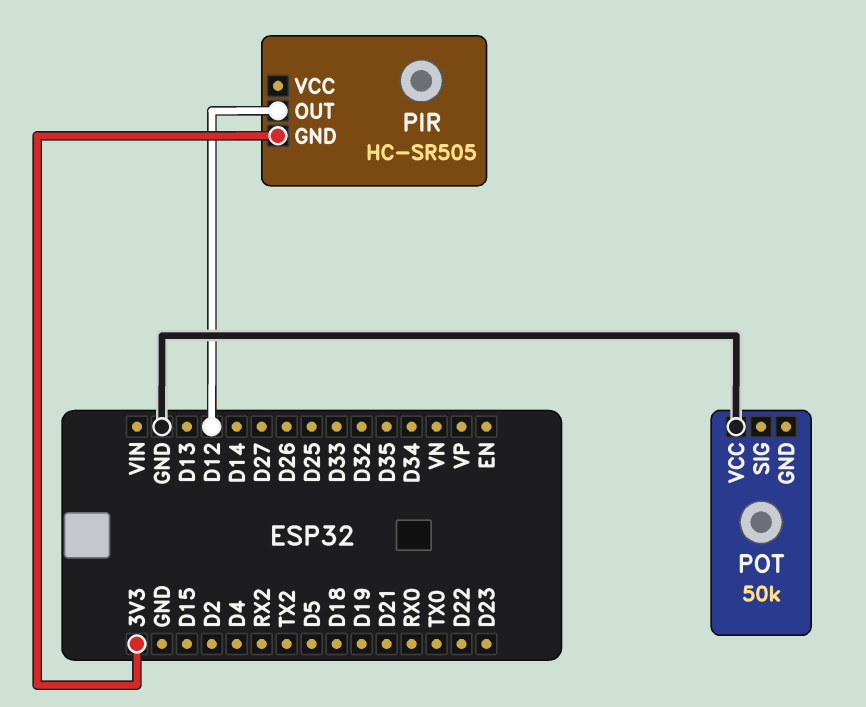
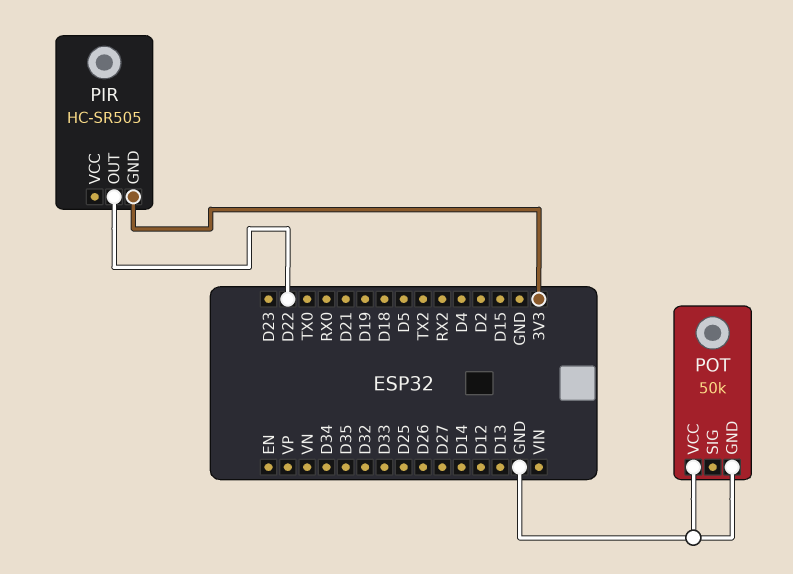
PIR pin OUT: D12 -> D22
POT pin GND: none -> GND

